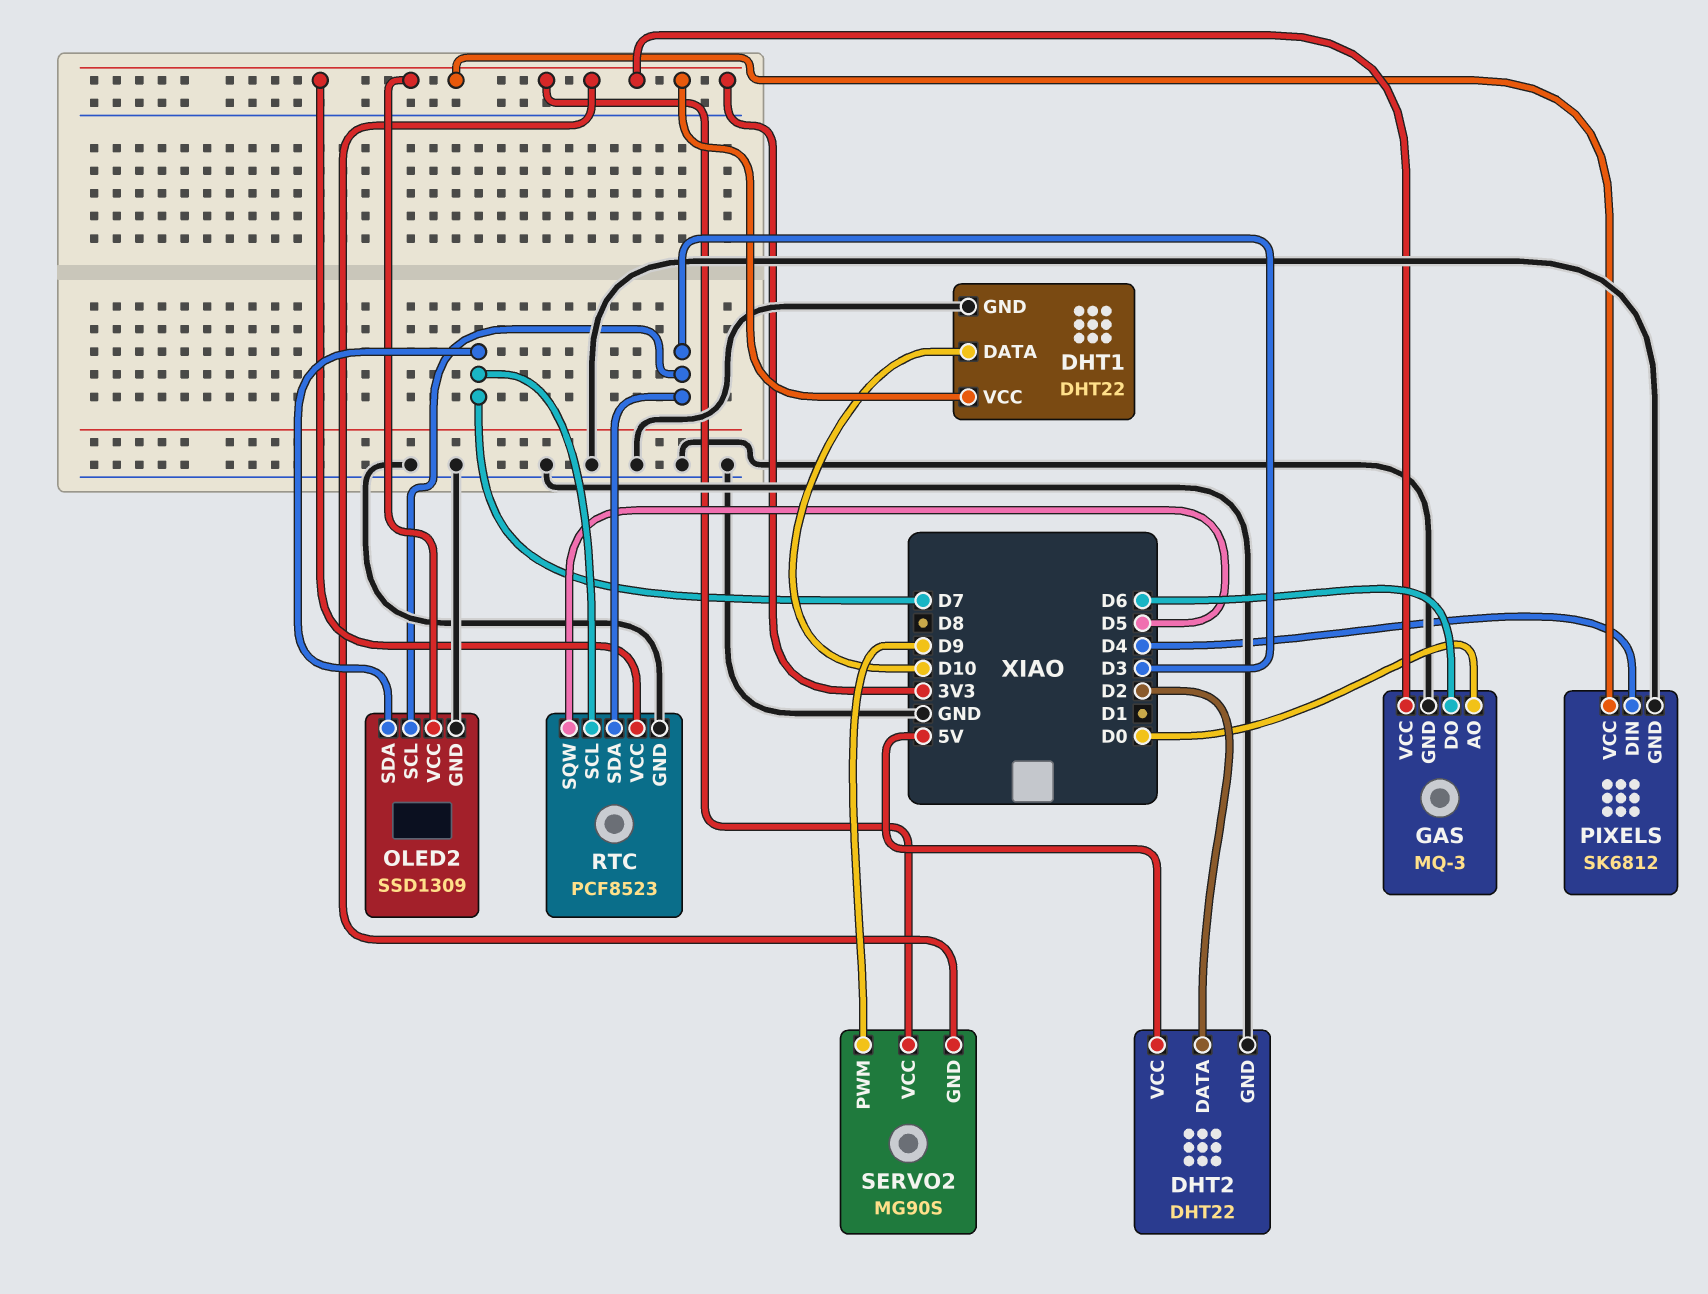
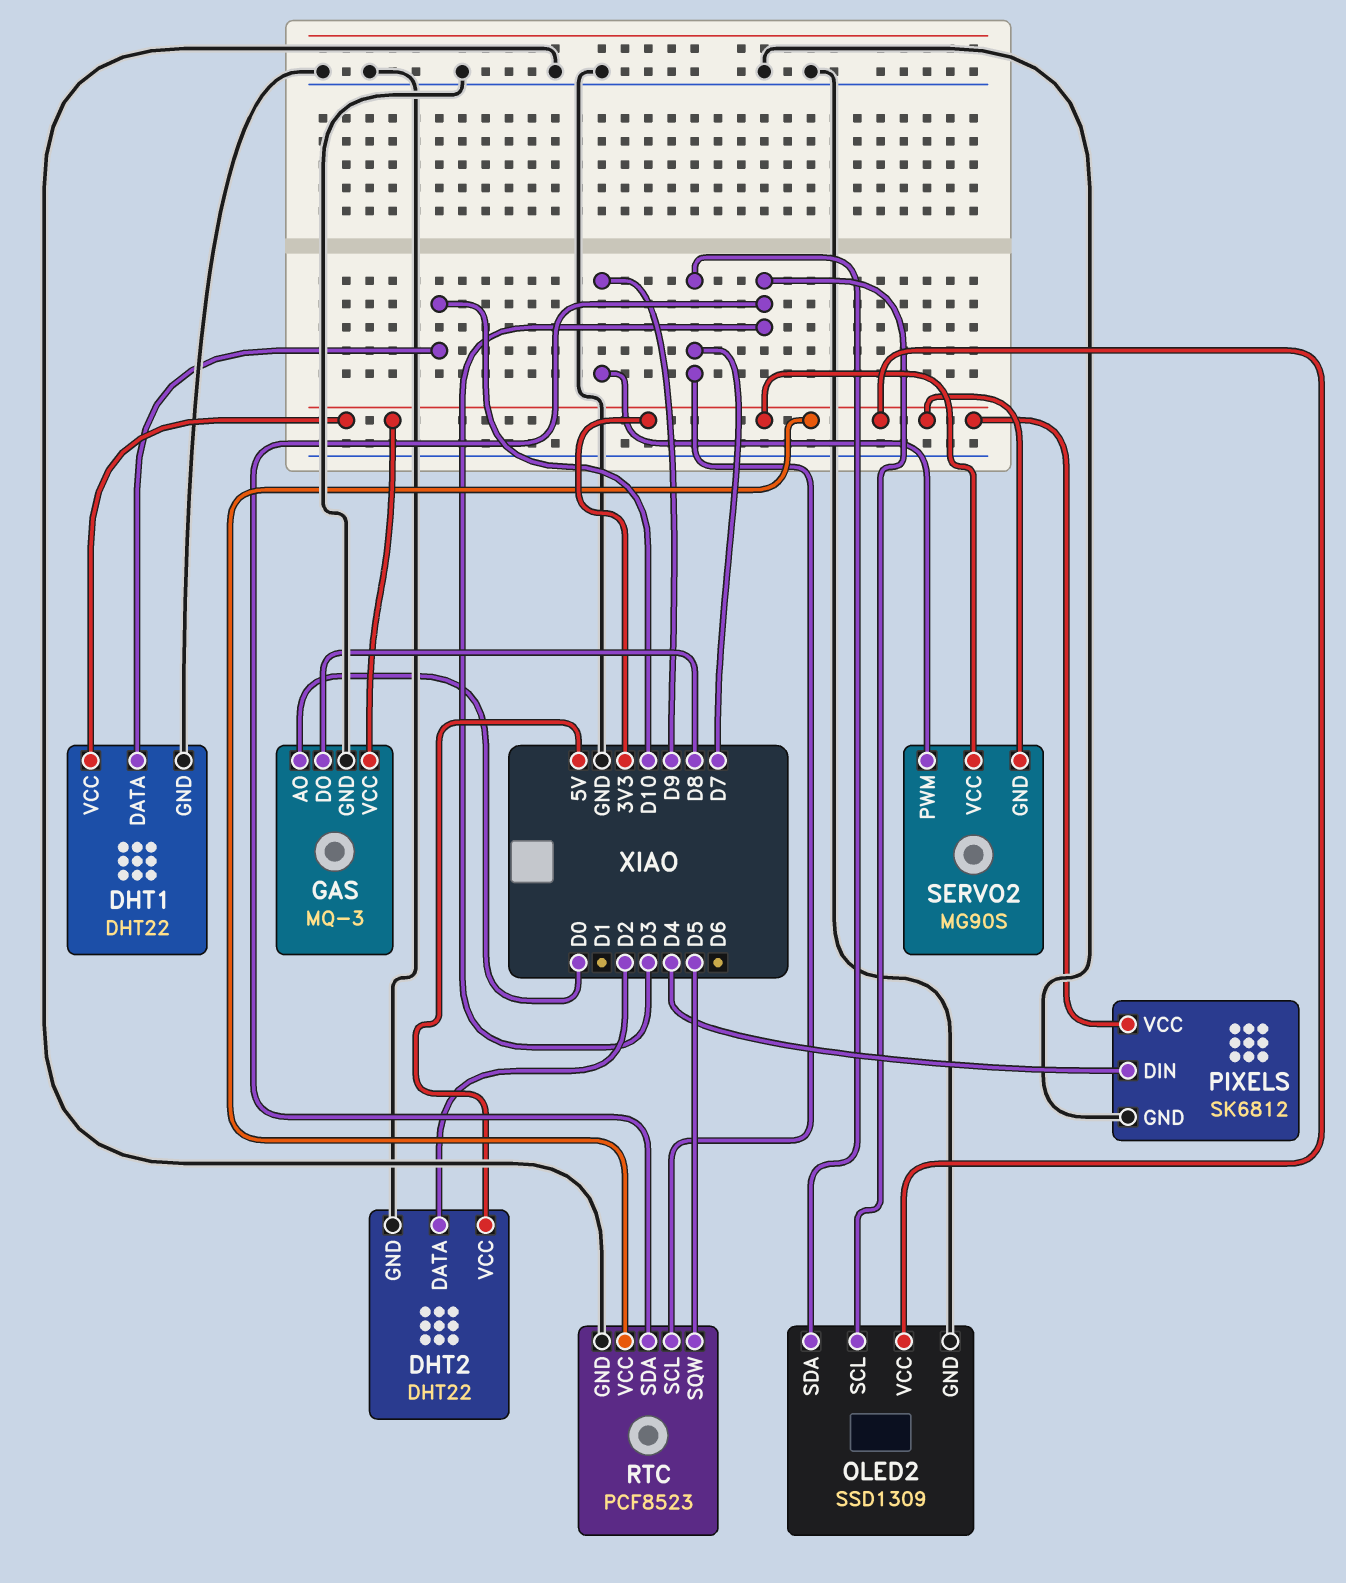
GAS pin DO: D6 -> D8

